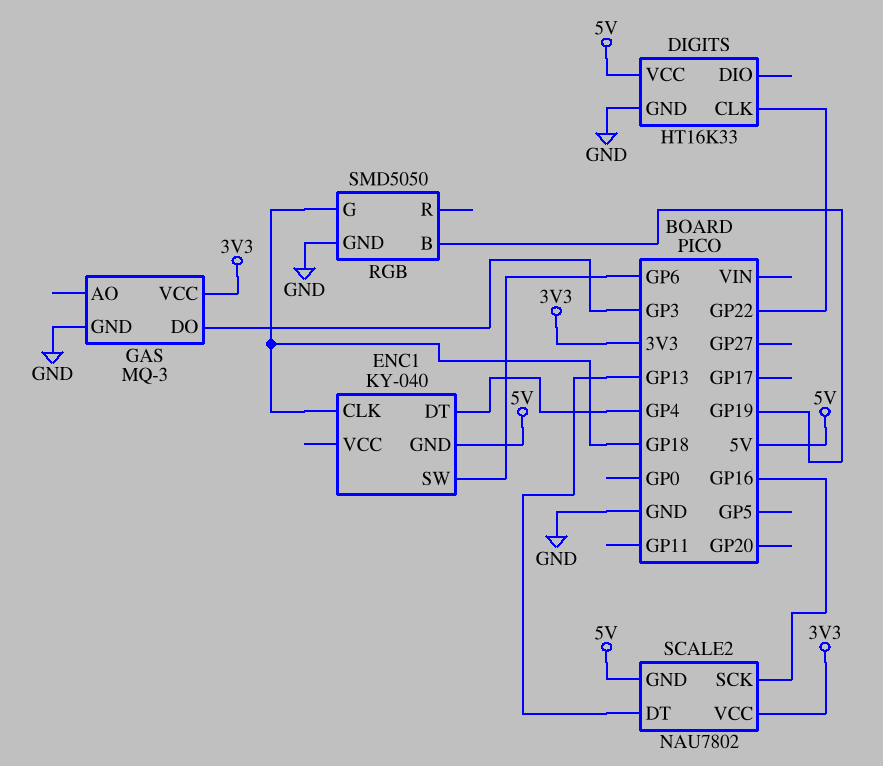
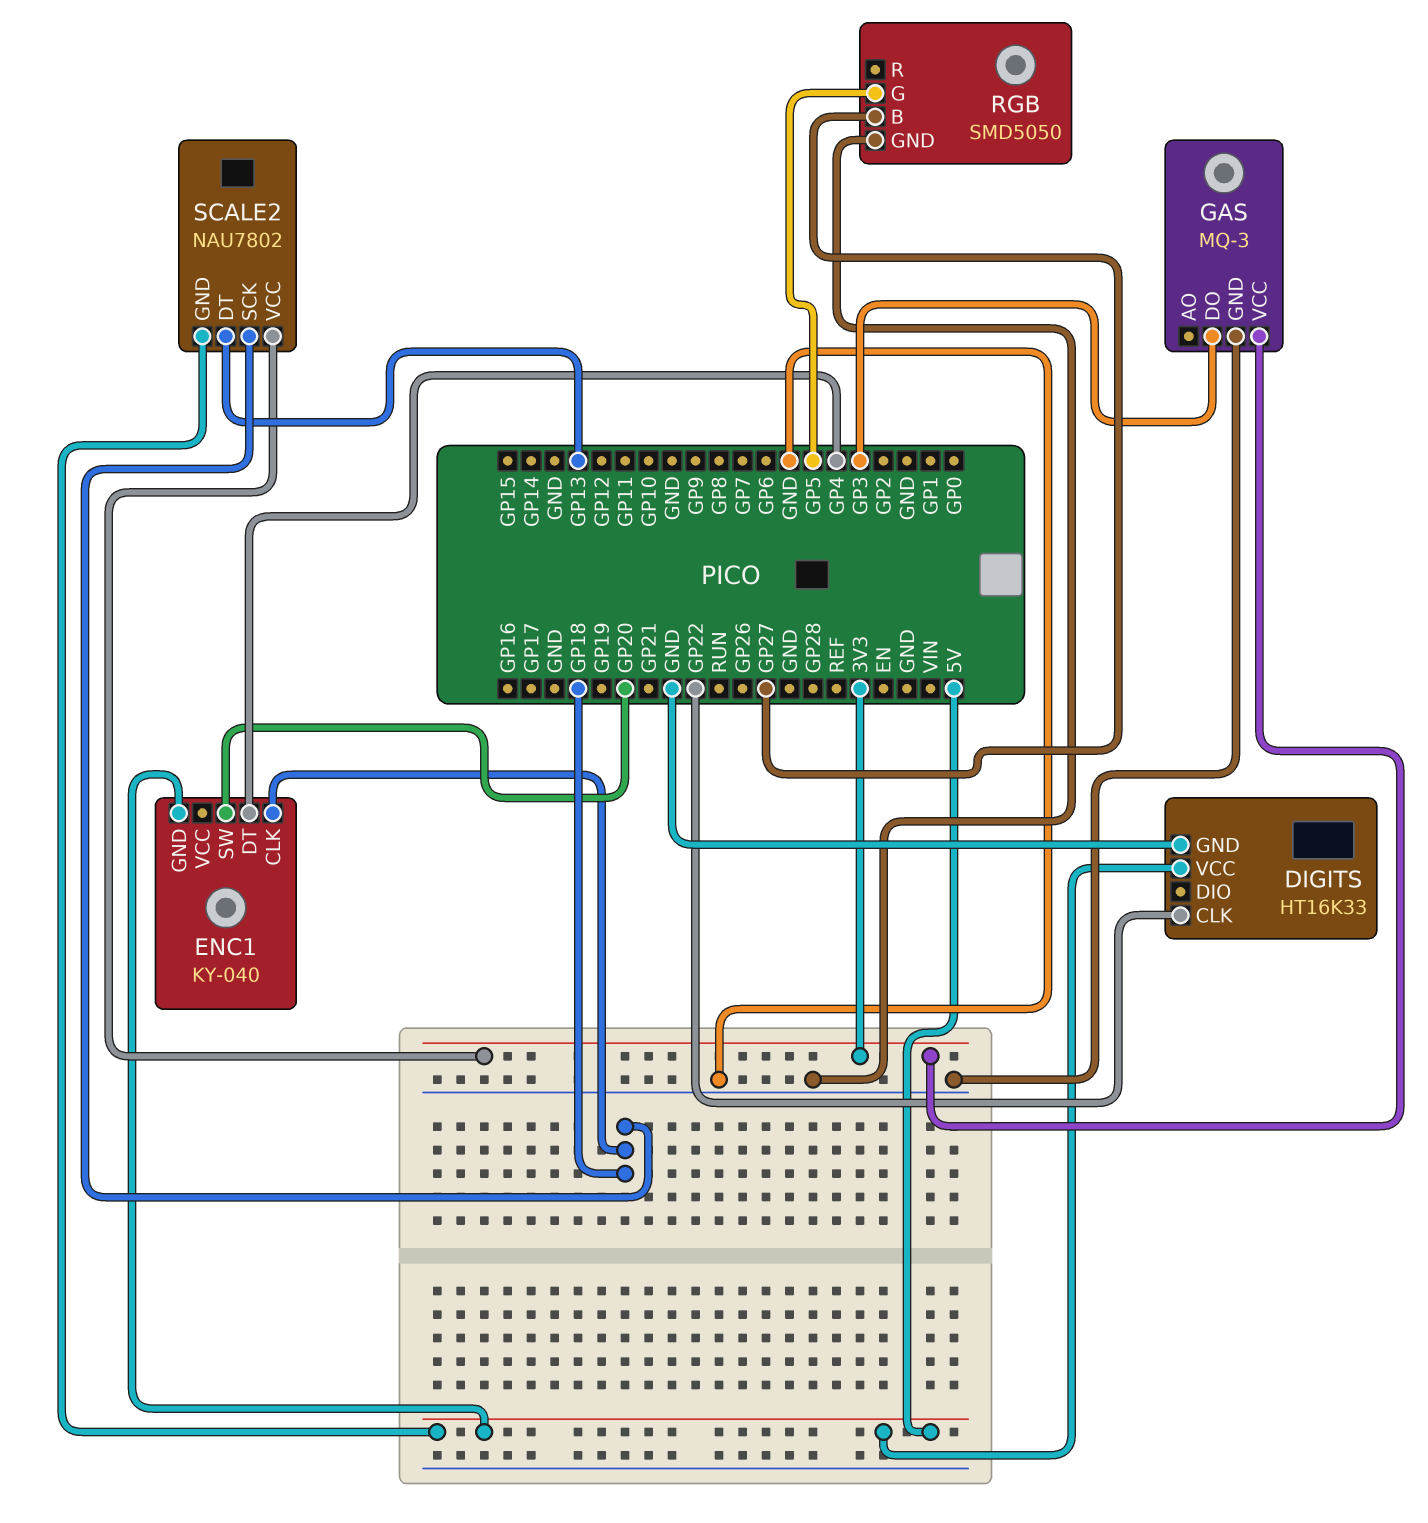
ENC1 pin SW: GP6 -> GP20
RGB pin B: GP19 -> GP27
RGB pin G: GP18 -> GP5
SCALE2 pin SCK: GP16 -> GP18

